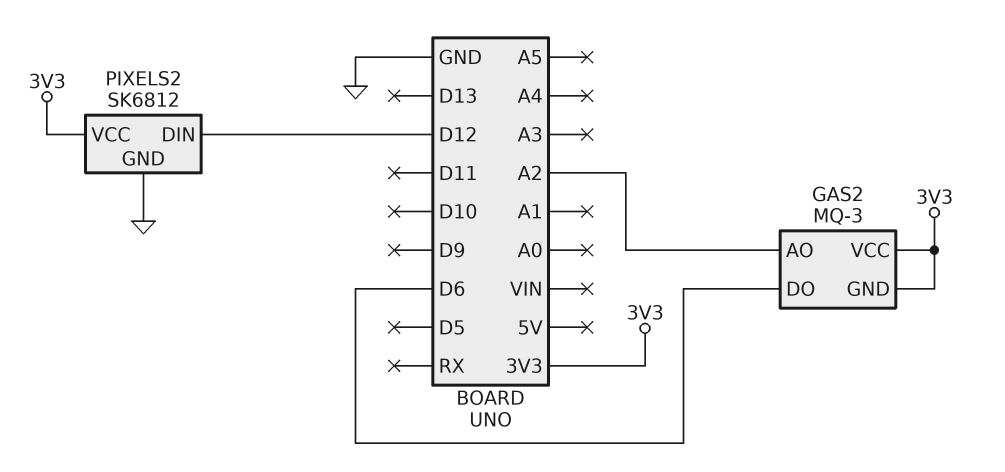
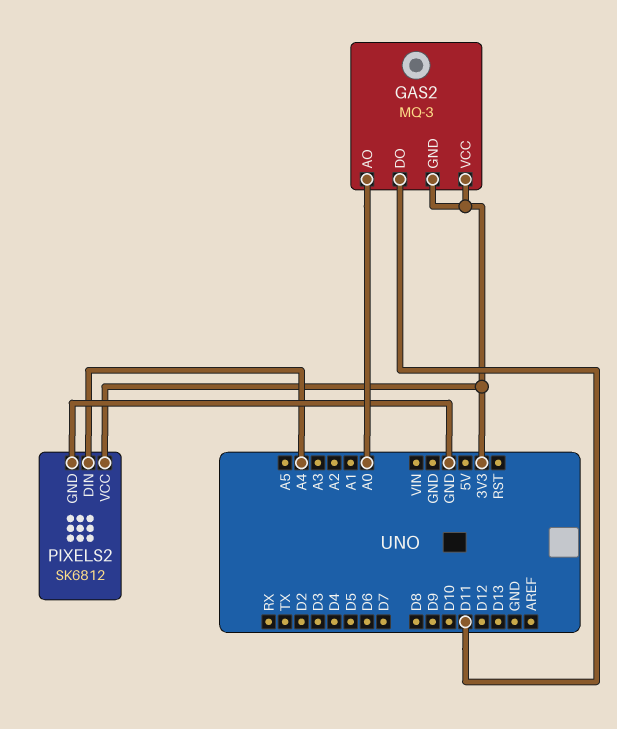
GAS2 pin AO: A2 -> A0
GAS2 pin DO: D6 -> D11
PIXELS2 pin DIN: D12 -> A4

